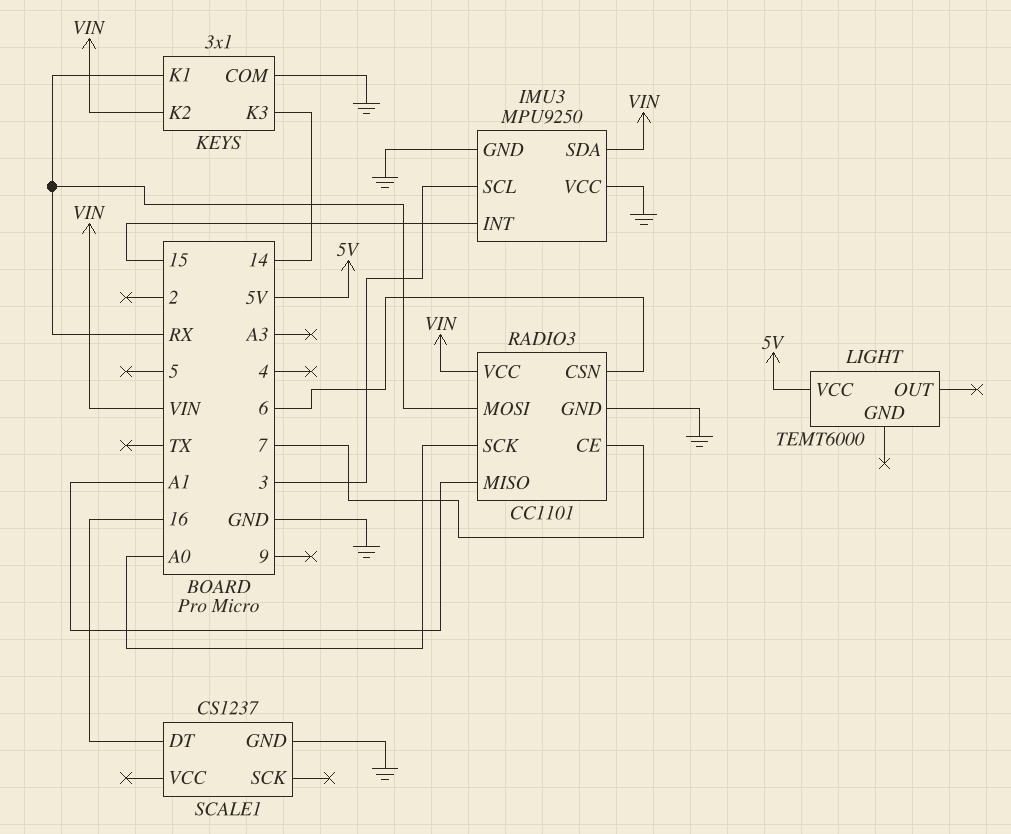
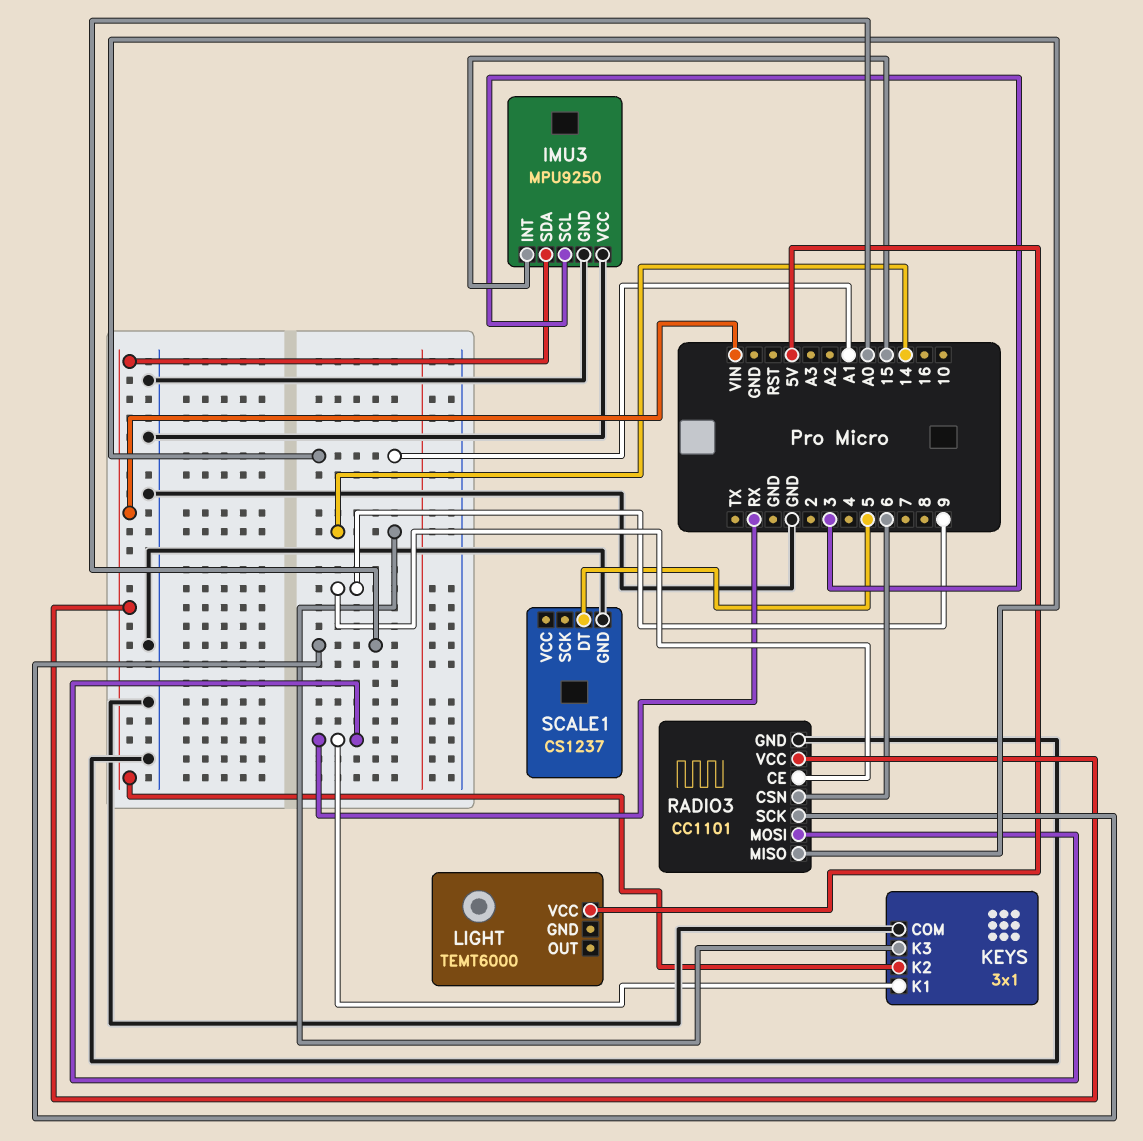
RADIO3 pin CE: 7 -> 9
SCALE1 pin DT: 16 -> 5

